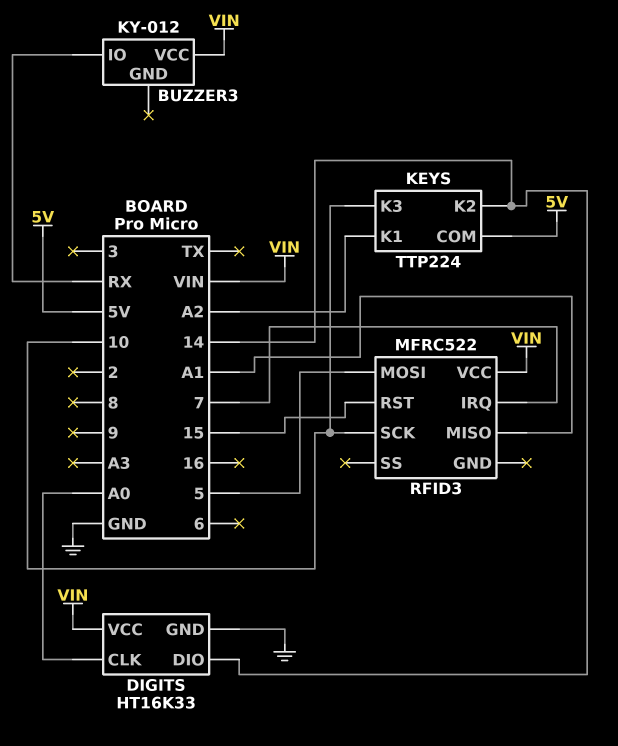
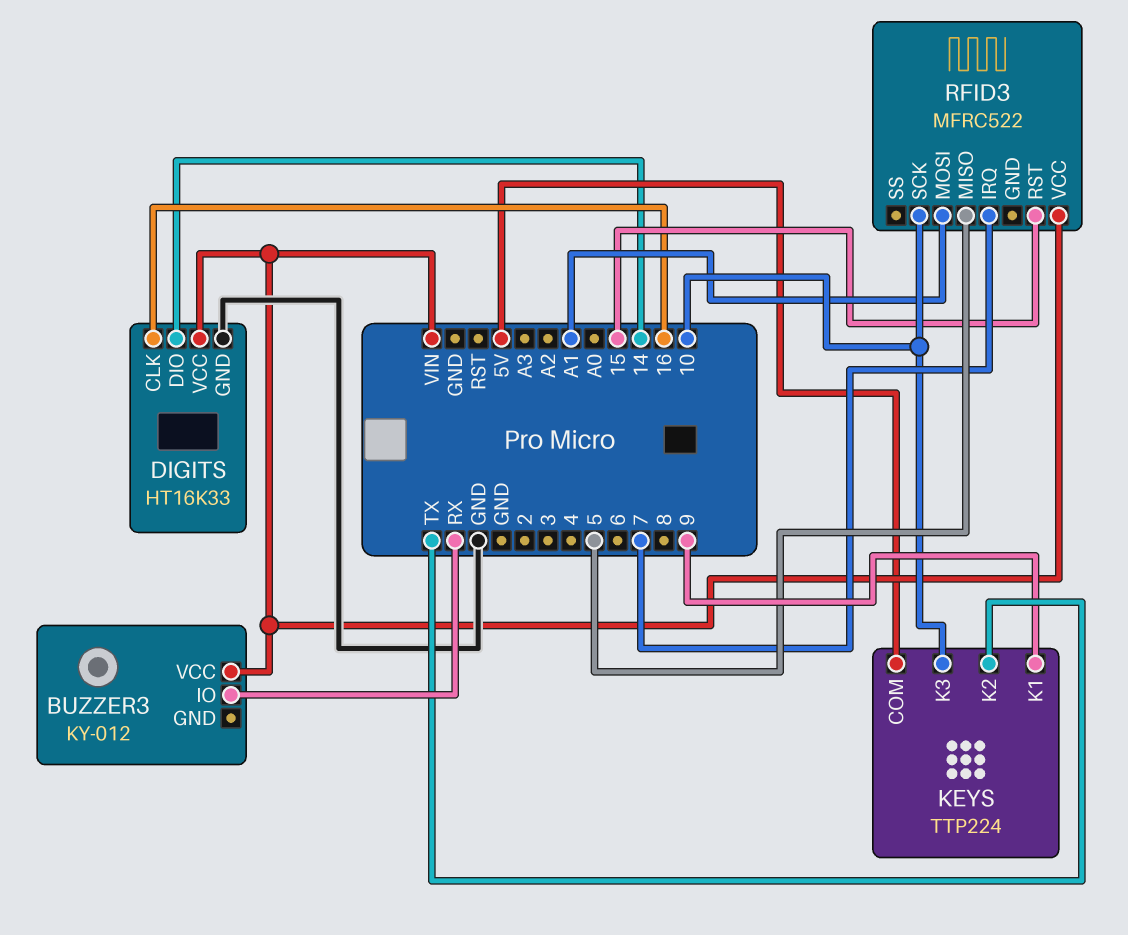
DIGITS pin CLK: A0 -> 16
KEYS pin K1: A2 -> 9
KEYS pin K2: 14 -> TX
RFID3 pin MISO: A1 -> 5
RFID3 pin MOSI: 5 -> A1

